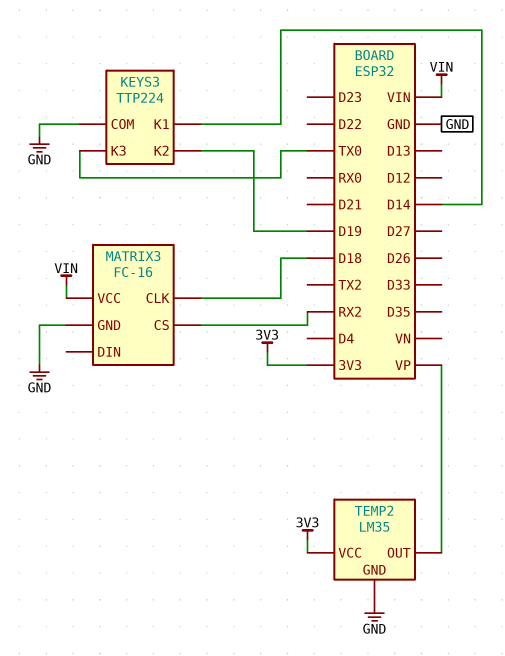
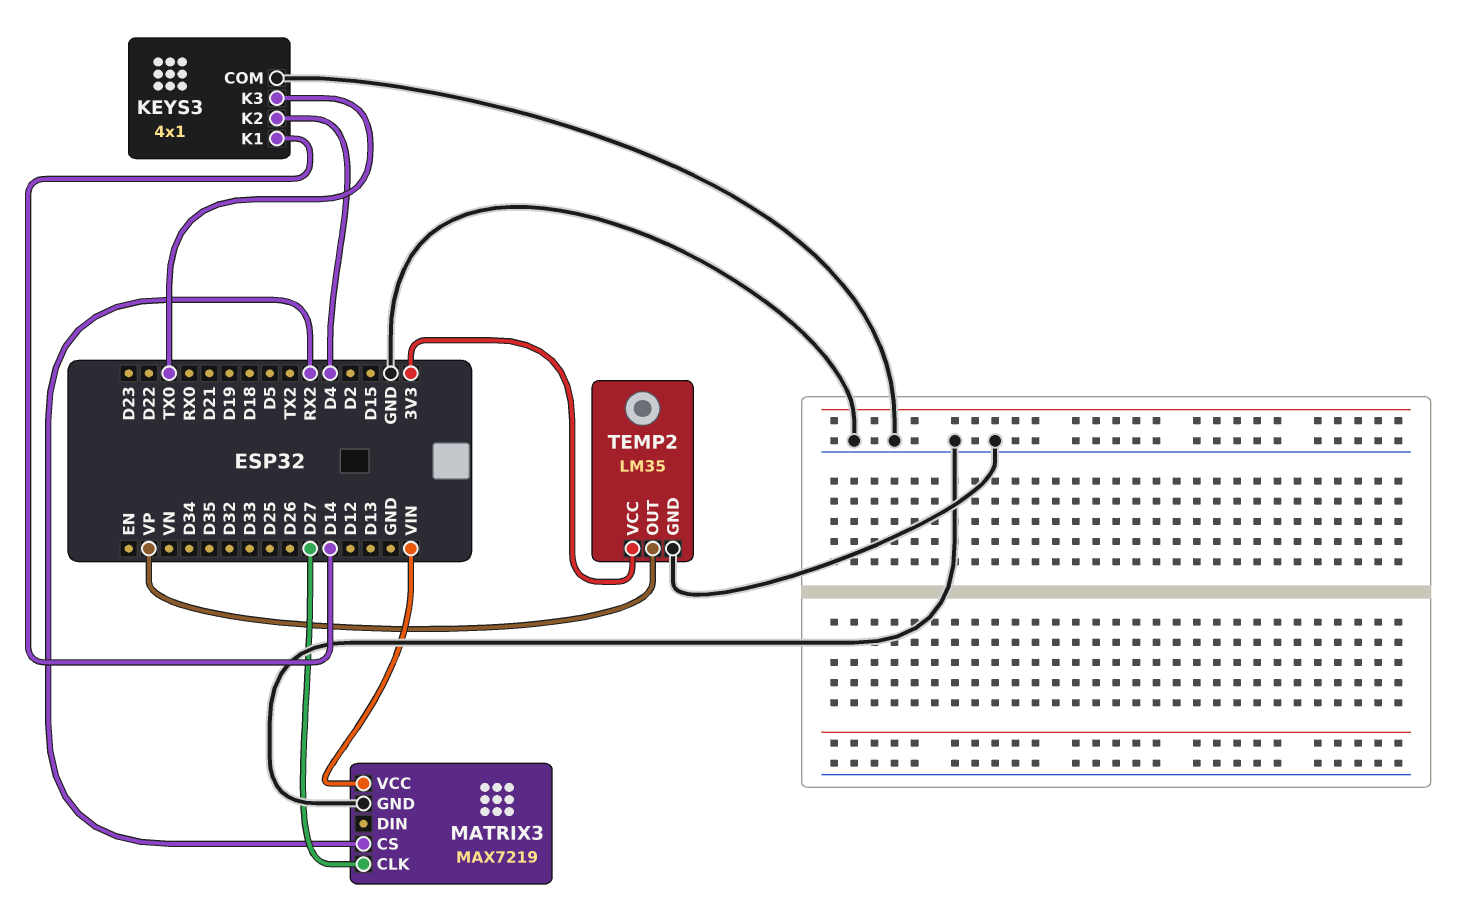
KEYS3: TTP224 -> 4x1
KEYS3 pin K2: D19 -> D4
MATRIX3: FC-16 -> MAX7219
MATRIX3 pin CLK: D18 -> D27

